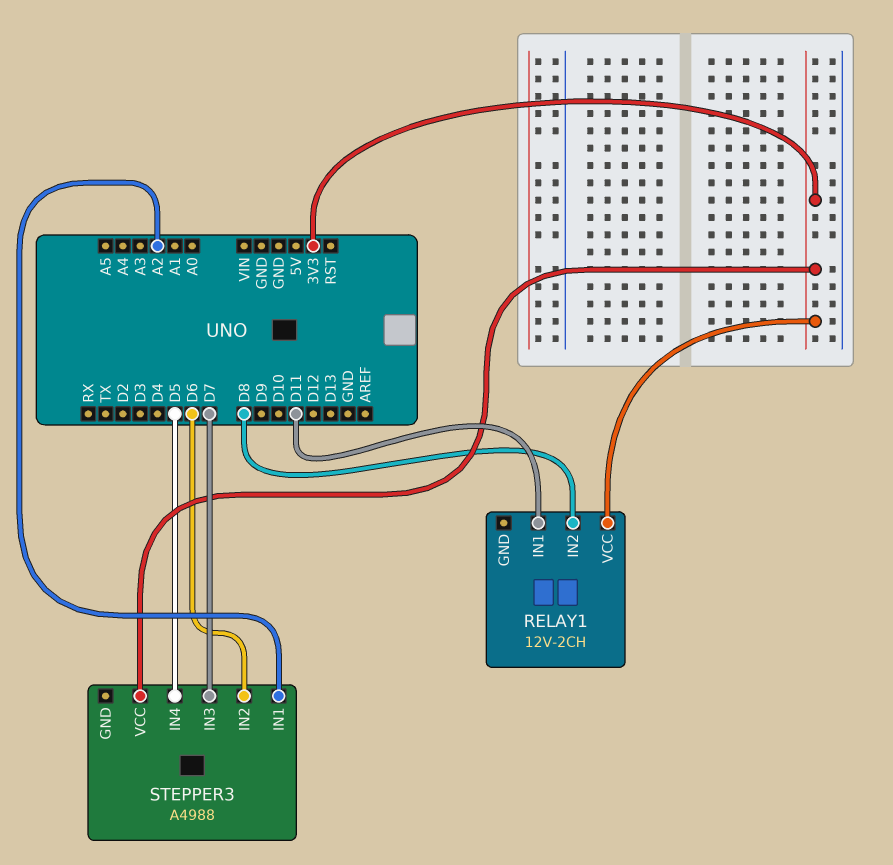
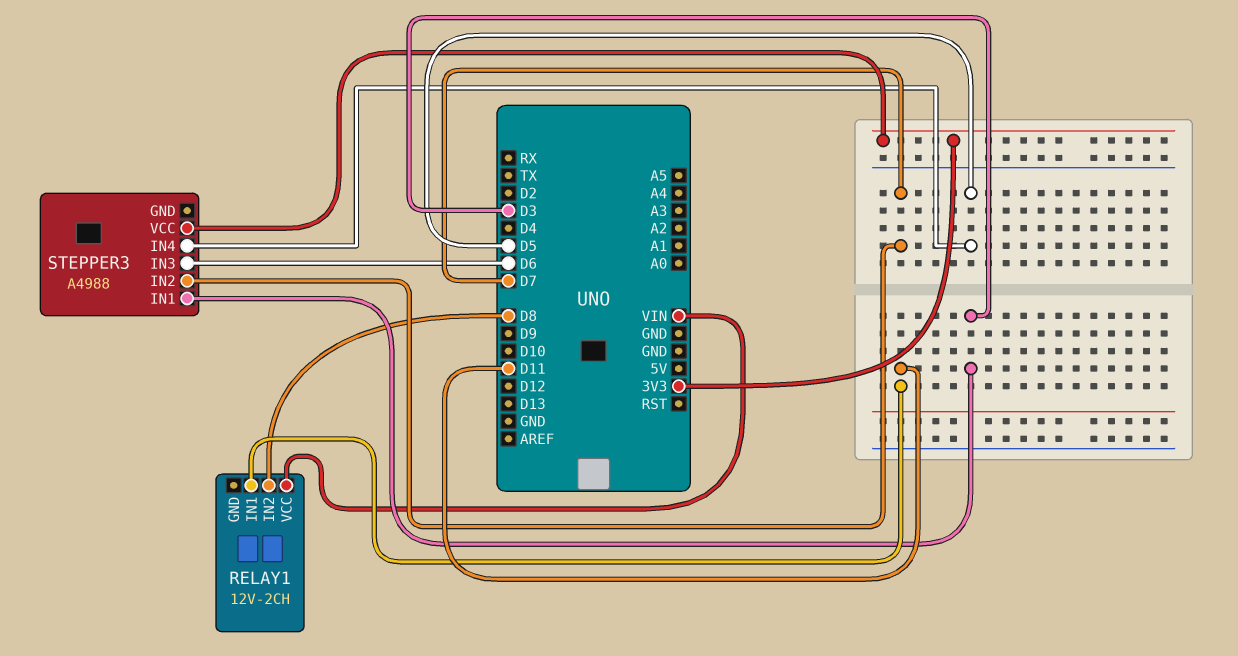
RELAY1 pin VCC: 3V3 -> VIN
STEPPER3 pin IN1: A2 -> D3
STEPPER3 pin IN2: D6 -> D7
STEPPER3 pin IN3: D7 -> D6

